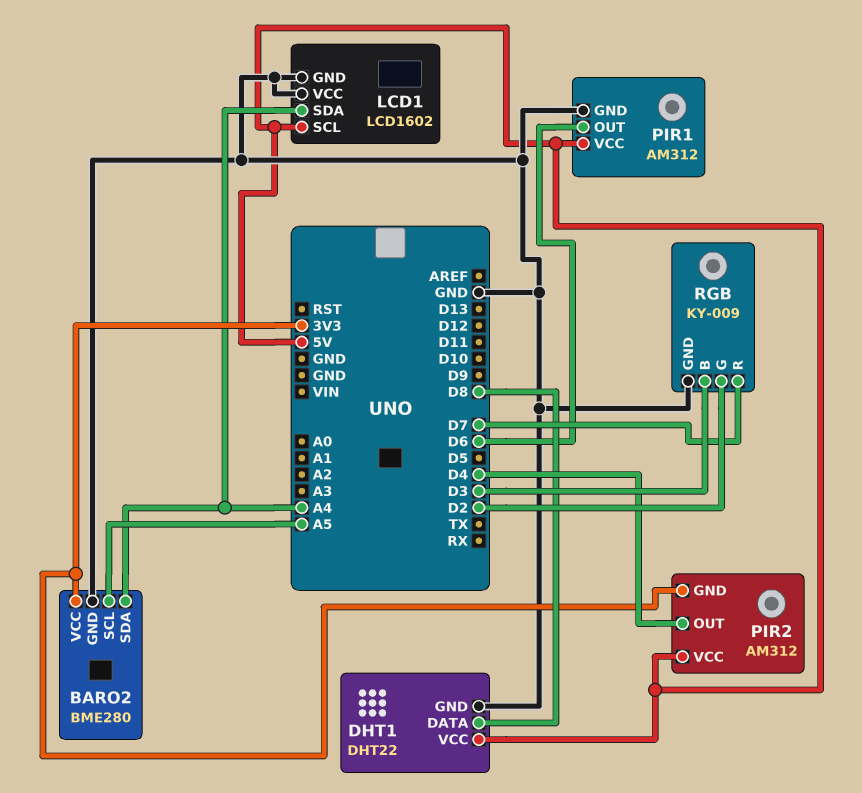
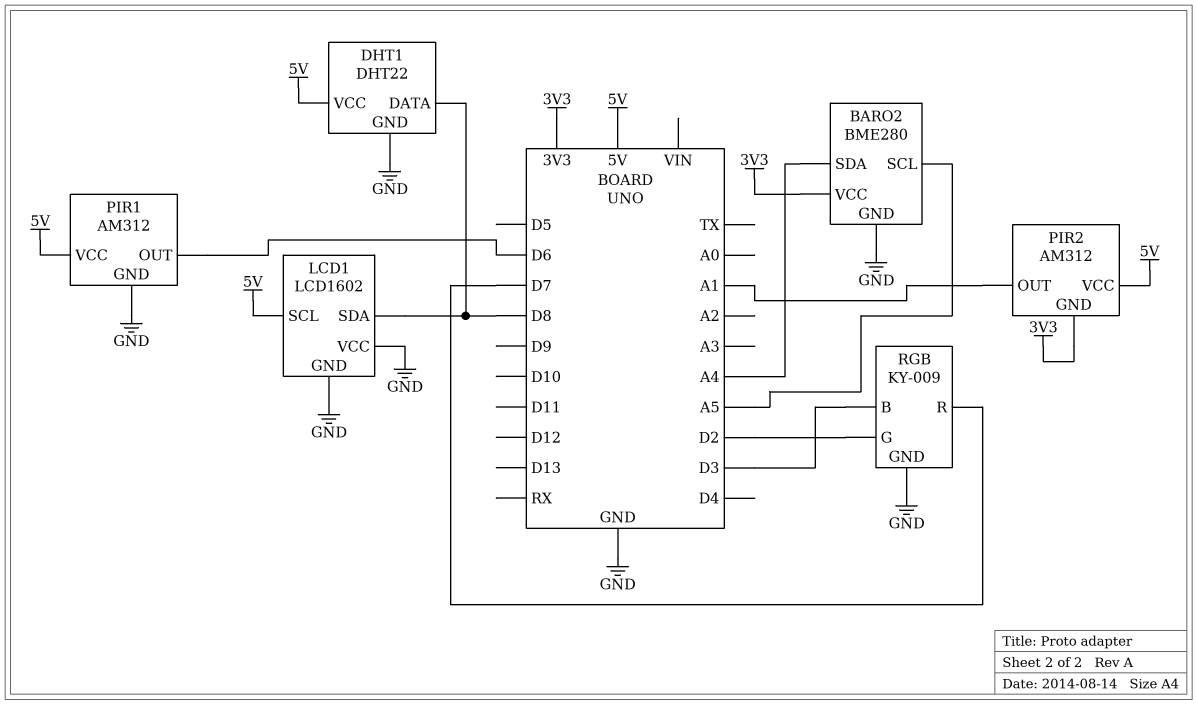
LCD1 pin SDA: A4 -> D8
PIR2 pin OUT: D4 -> A1

